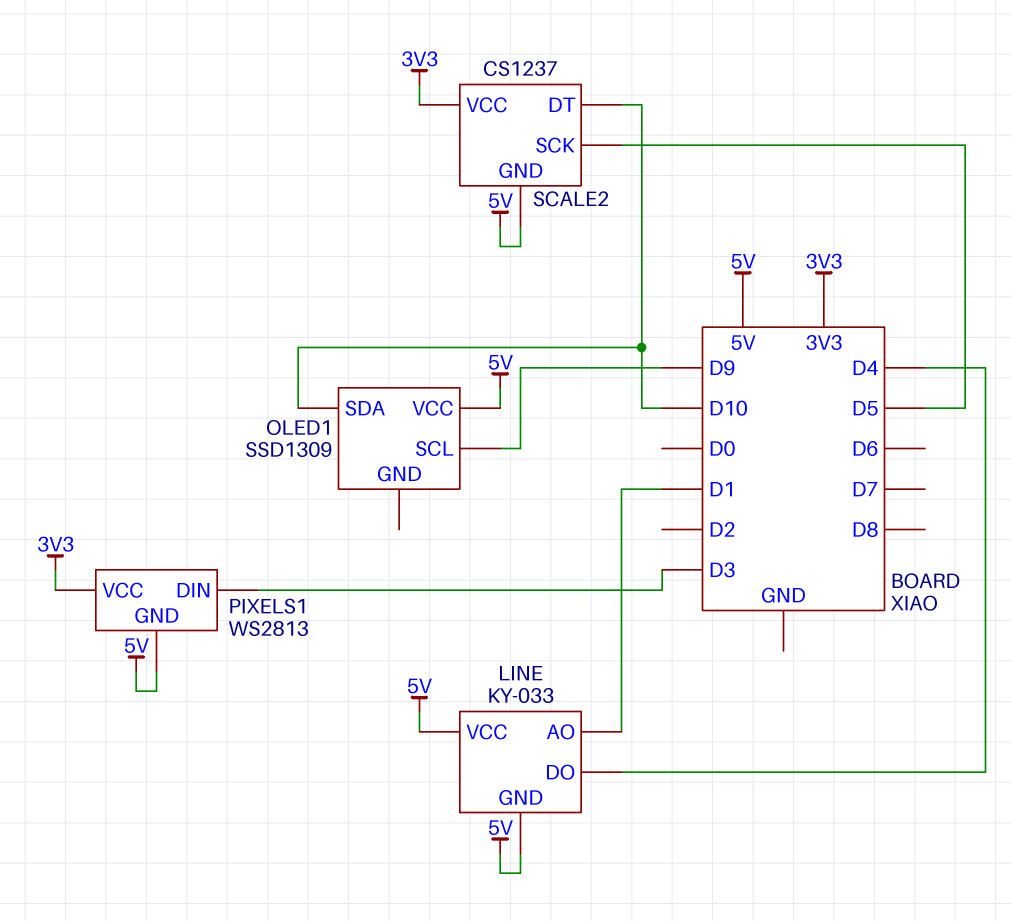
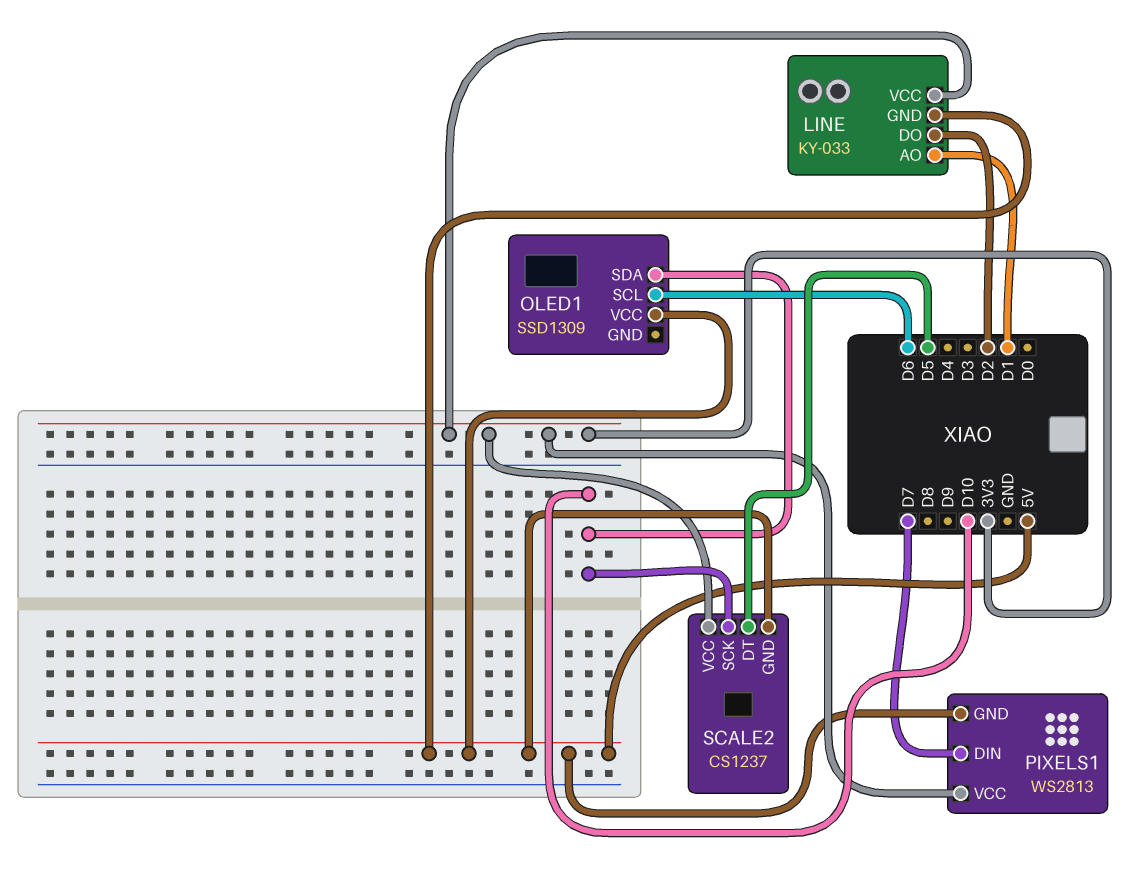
LINE pin DO: D4 -> D2
LINE pin VCC: 5V -> 3V3
OLED1 pin SCL: D9 -> D6
PIXELS1 pin DIN: D3 -> D7
SCALE2 pin DT: D10 -> D5
SCALE2 pin SCK: D5 -> D10

